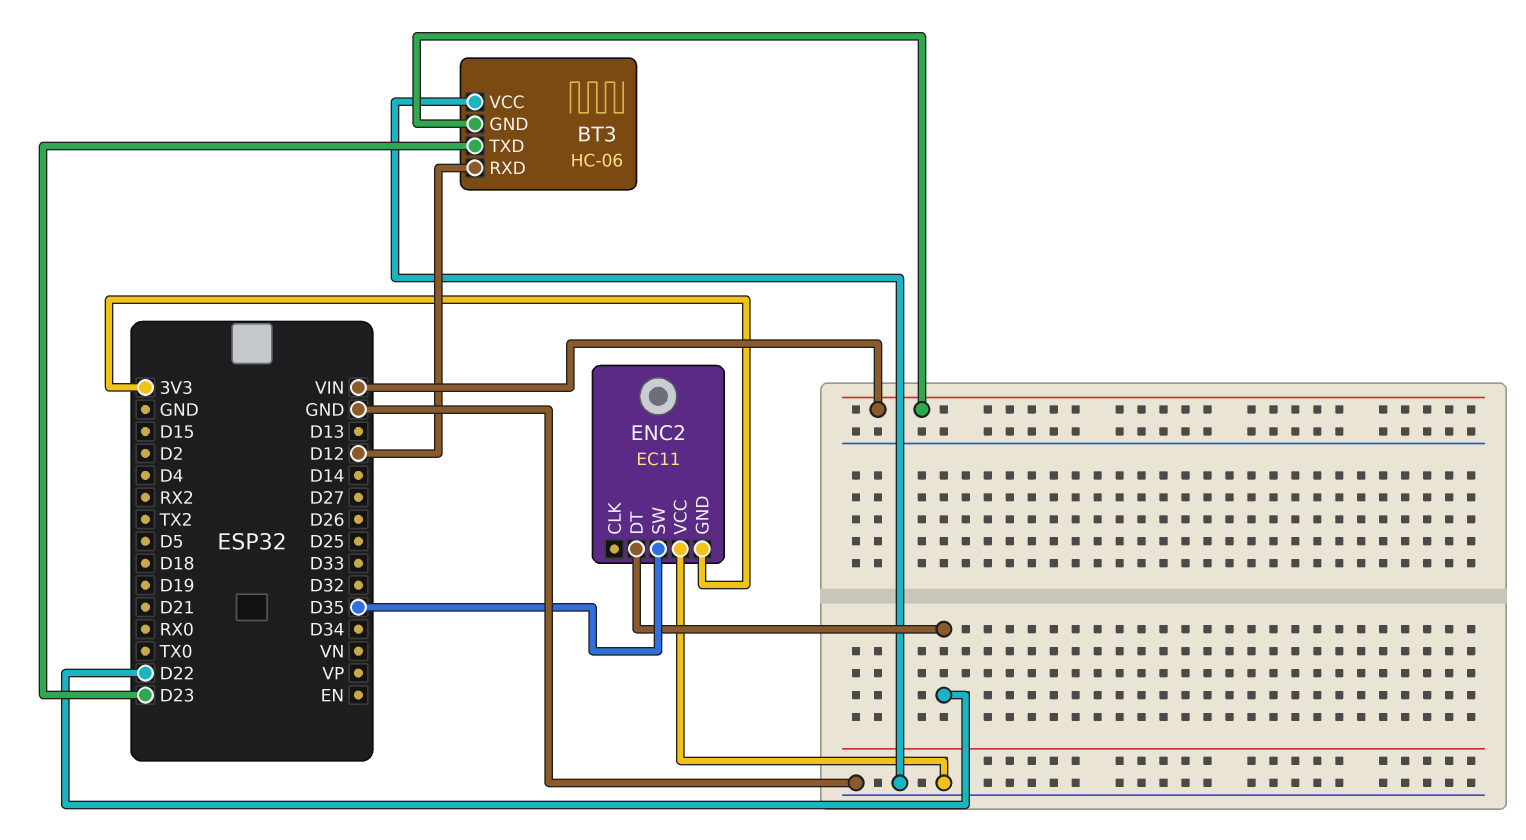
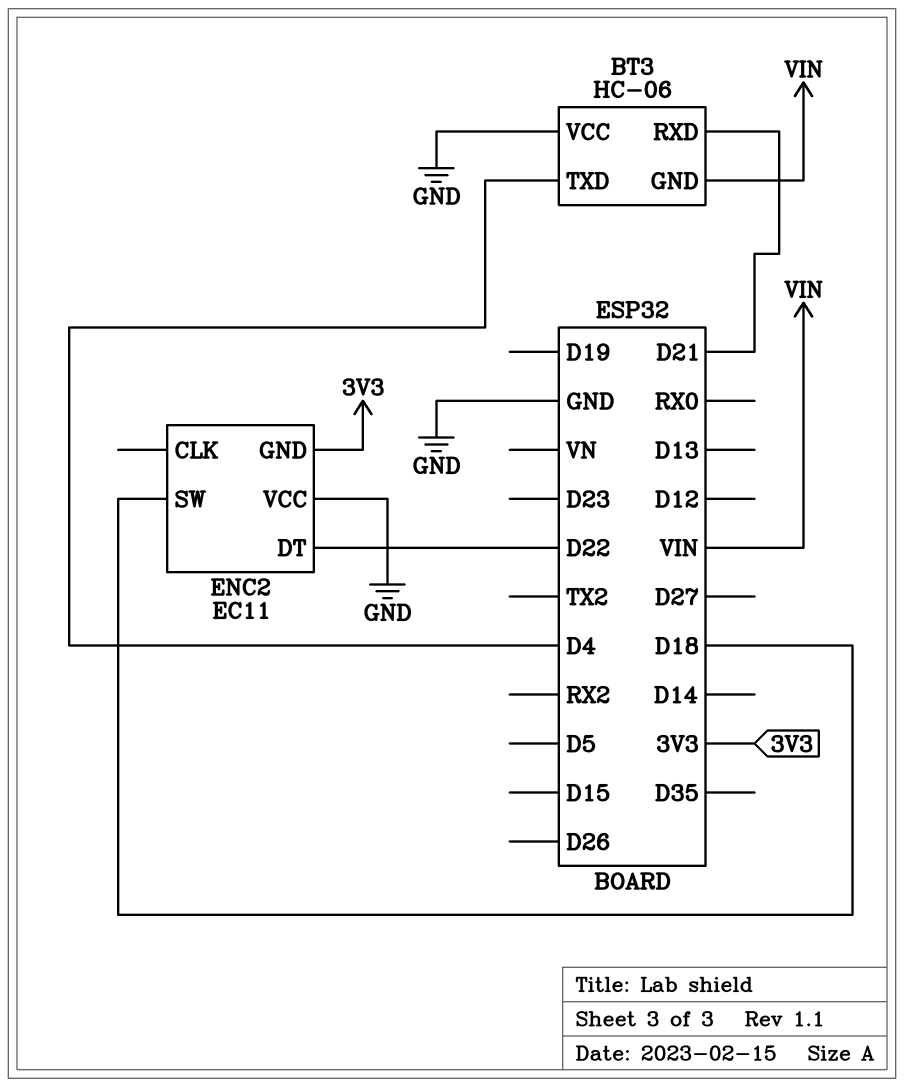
BT3 pin RXD: D12 -> D21
BT3 pin TXD: D23 -> D4
ENC2 pin SW: D35 -> D18

